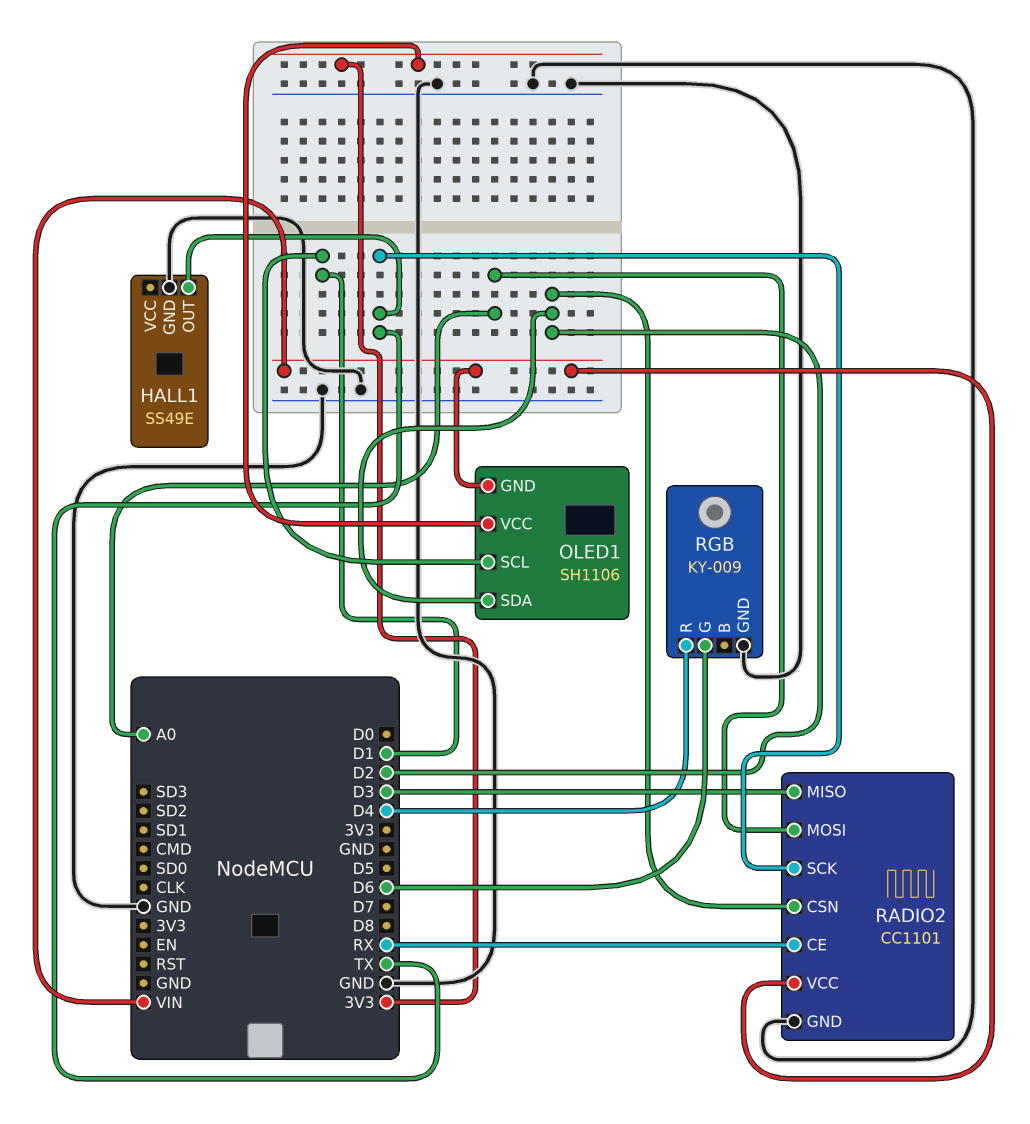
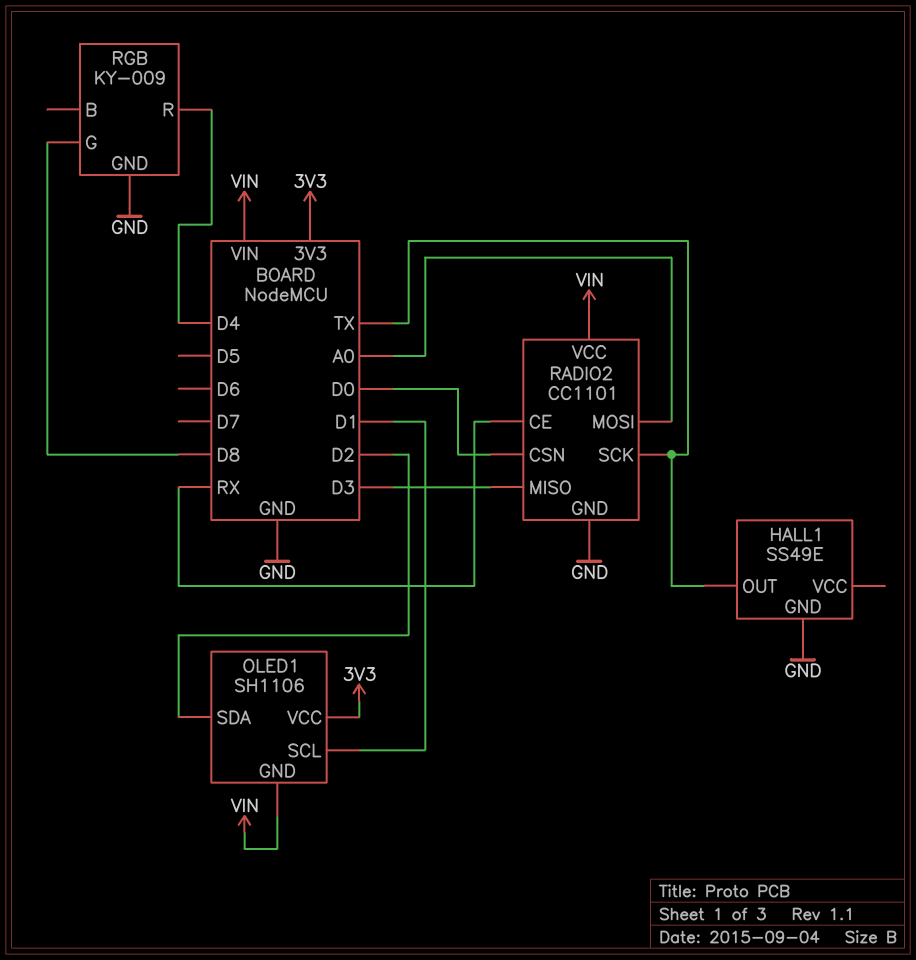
RADIO2 pin CSN: D2 -> D0
RGB pin G: D6 -> D8

